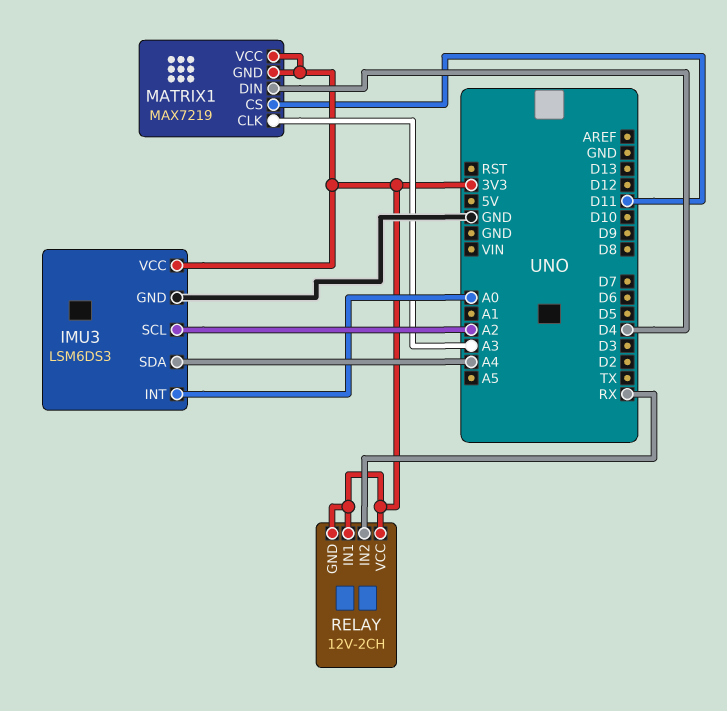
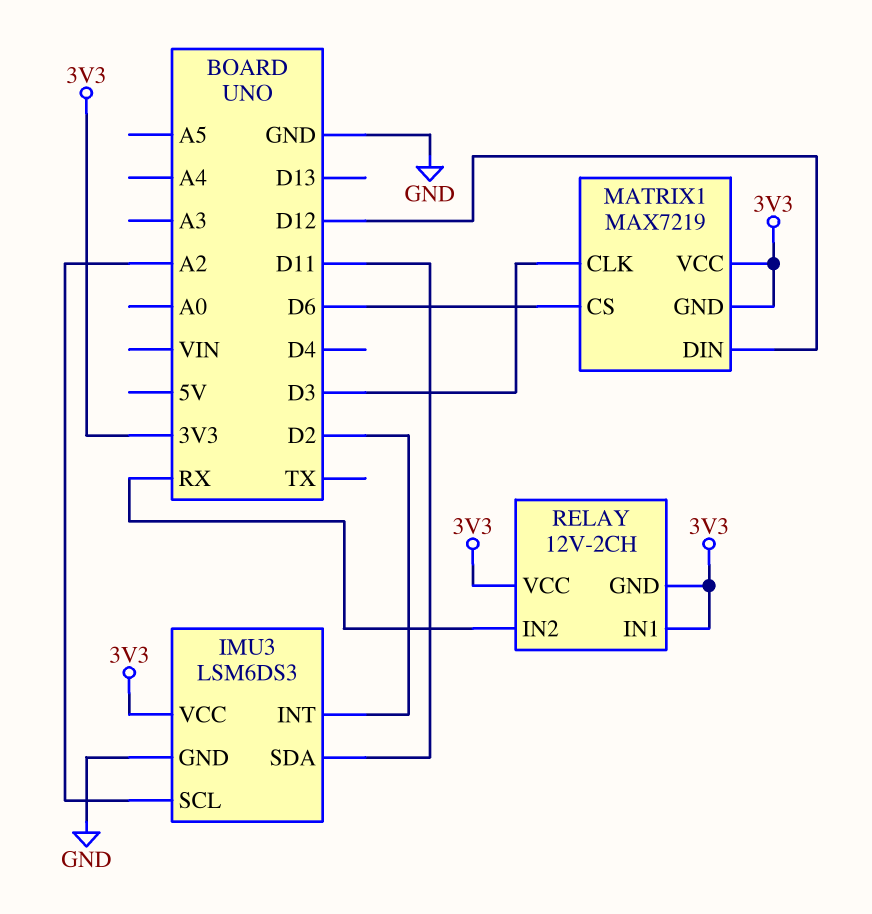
IMU3 pin INT: A0 -> D2
IMU3 pin SDA: A4 -> D11
MATRIX1 pin CLK: A3 -> D3
MATRIX1 pin CS: D11 -> D6
MATRIX1 pin DIN: D4 -> D12

